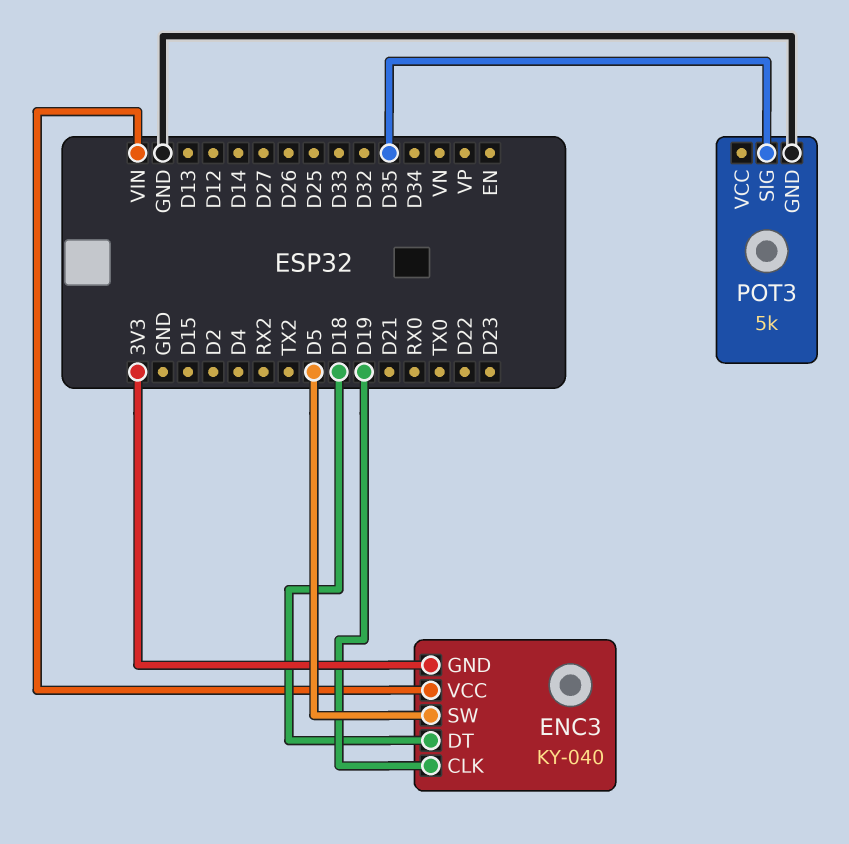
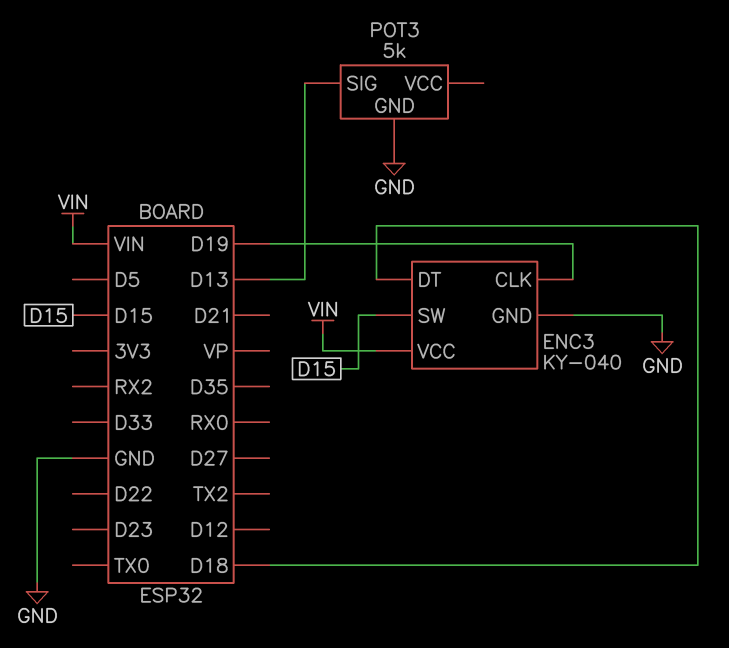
ENC3 pin GND: 3V3 -> GND
ENC3 pin SW: D5 -> D15
POT3 pin SIG: D35 -> D13

